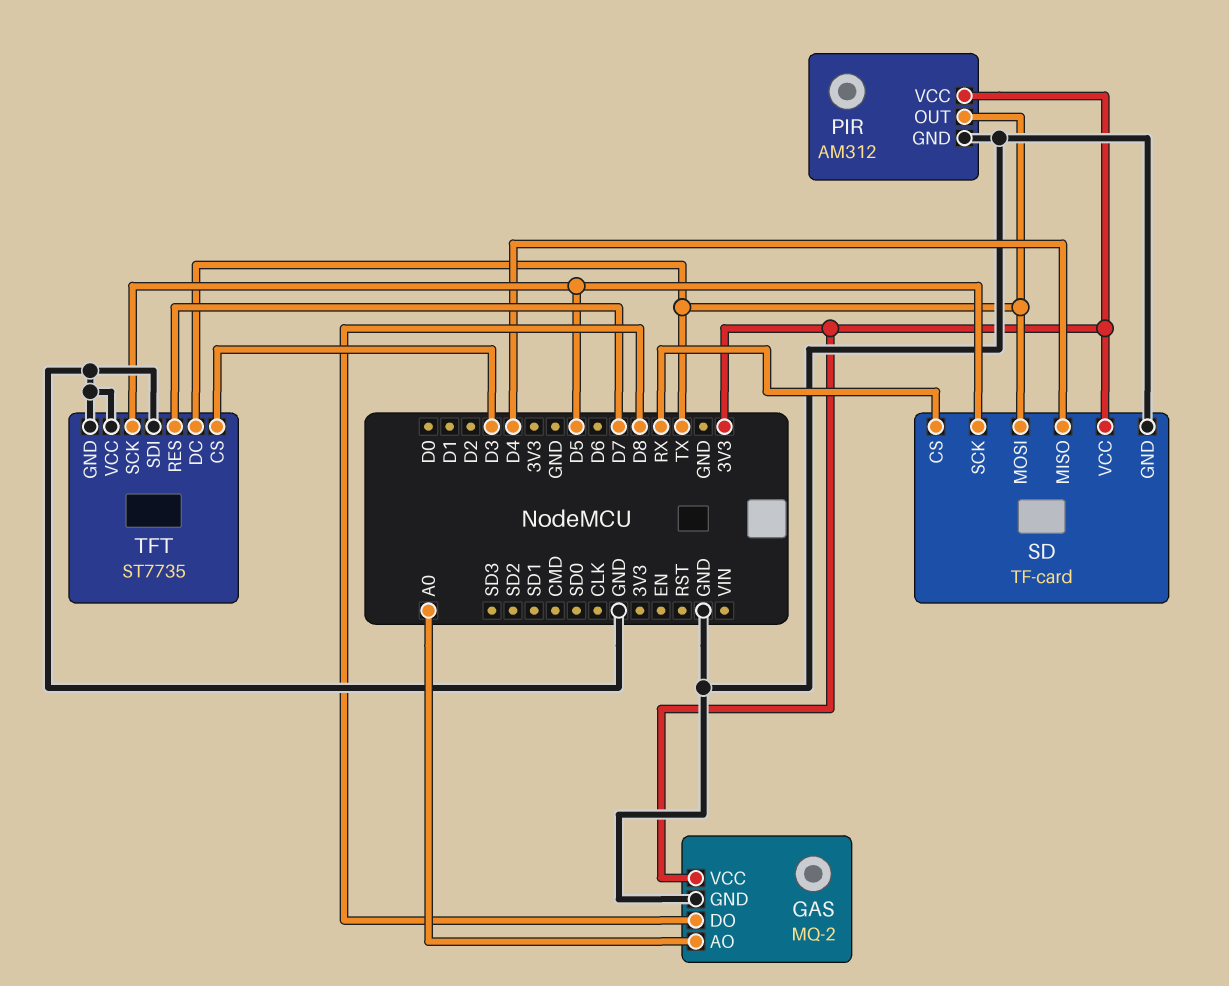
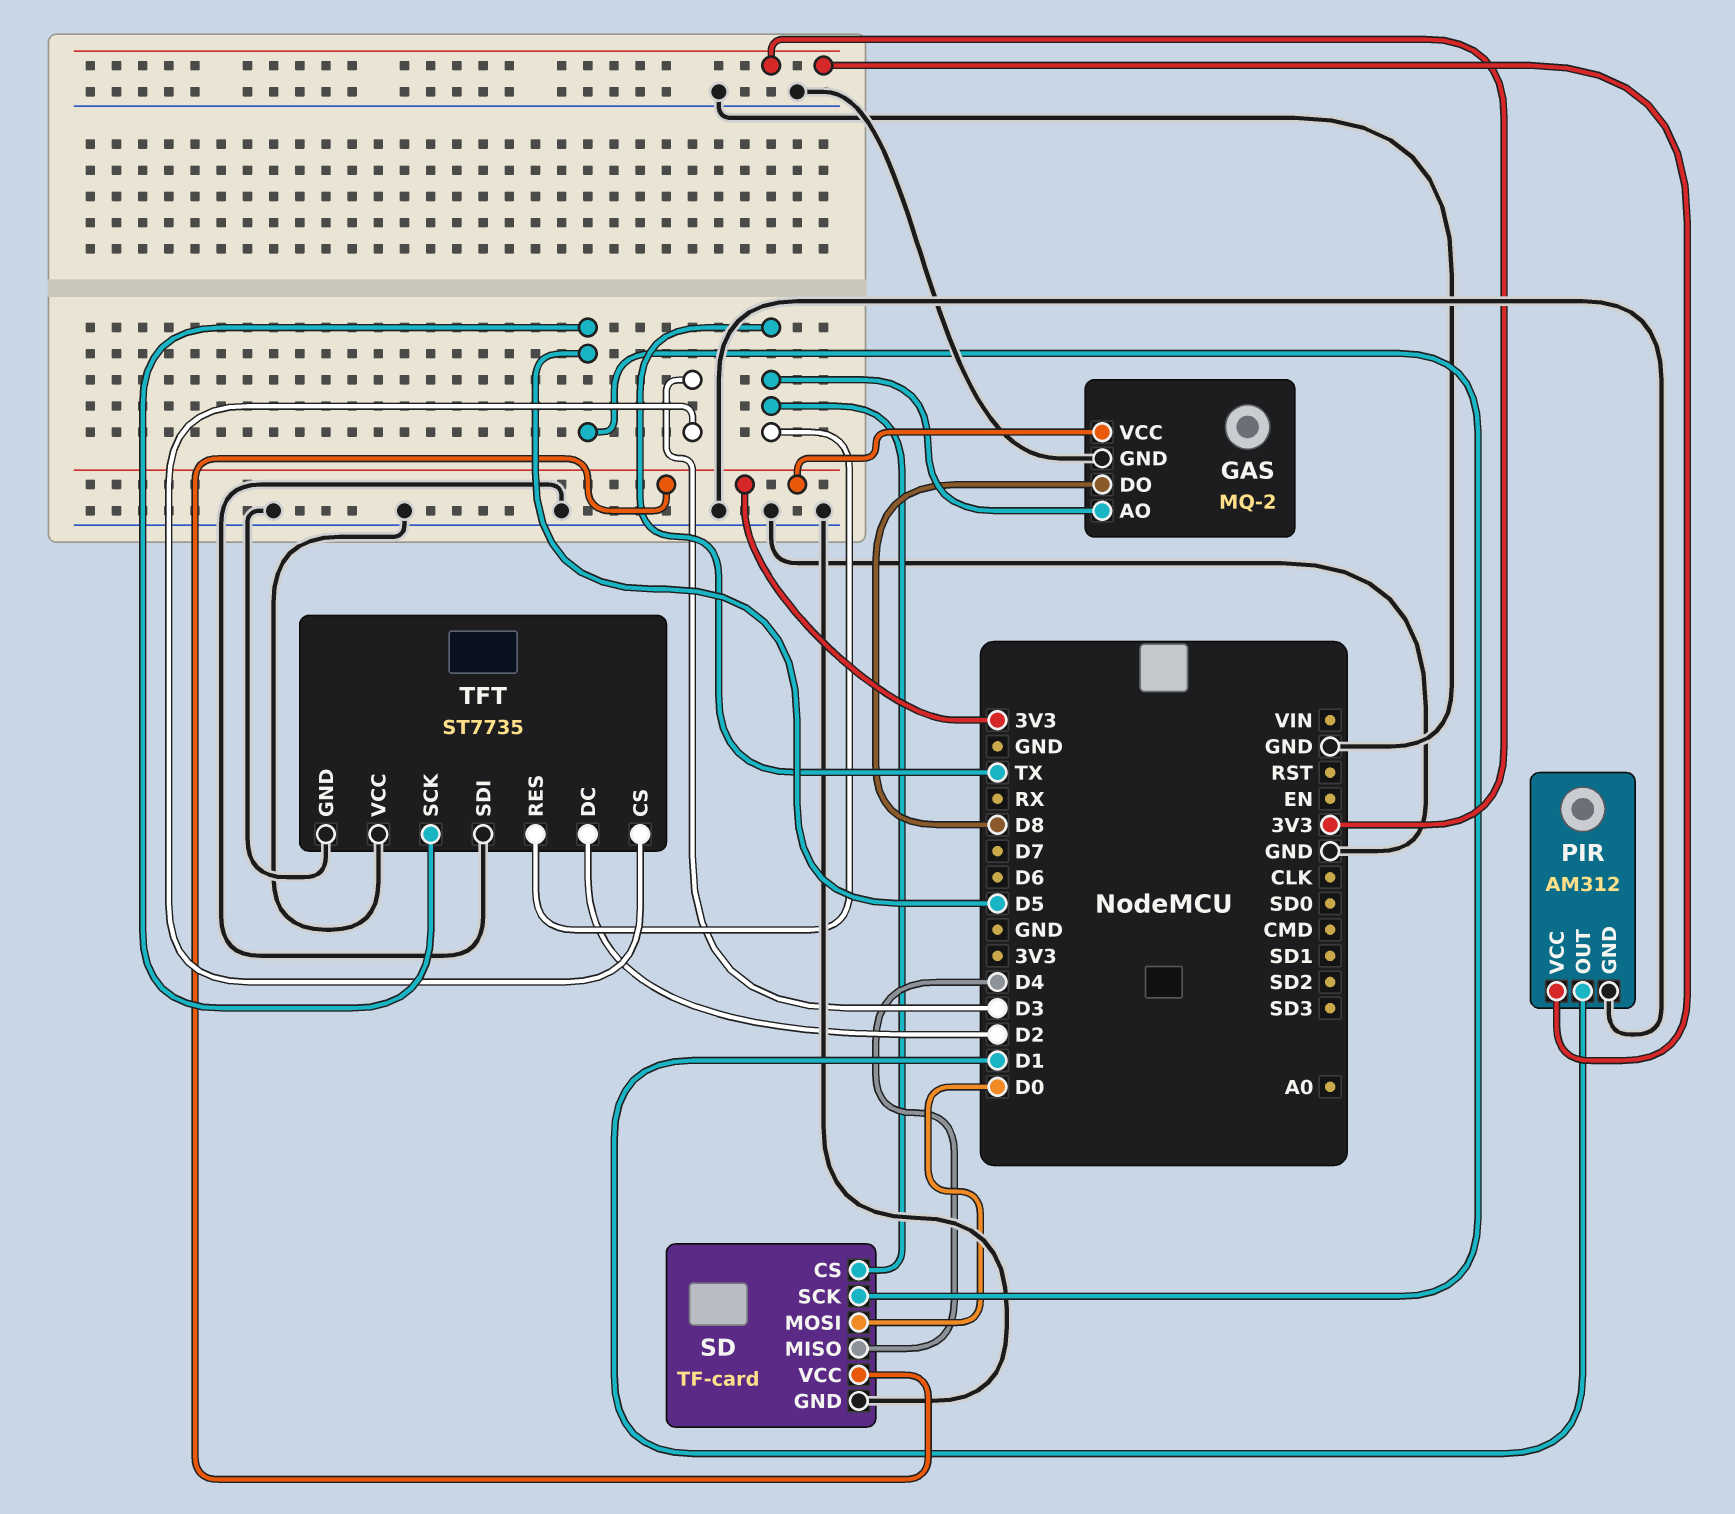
GAS pin AO: A0 -> TX
PIR pin OUT: TX -> D1
SD pin CS: RX -> TX
SD pin MOSI: TX -> D0
TFT pin DC: TX -> D2
TFT pin RES: D7 -> TX

